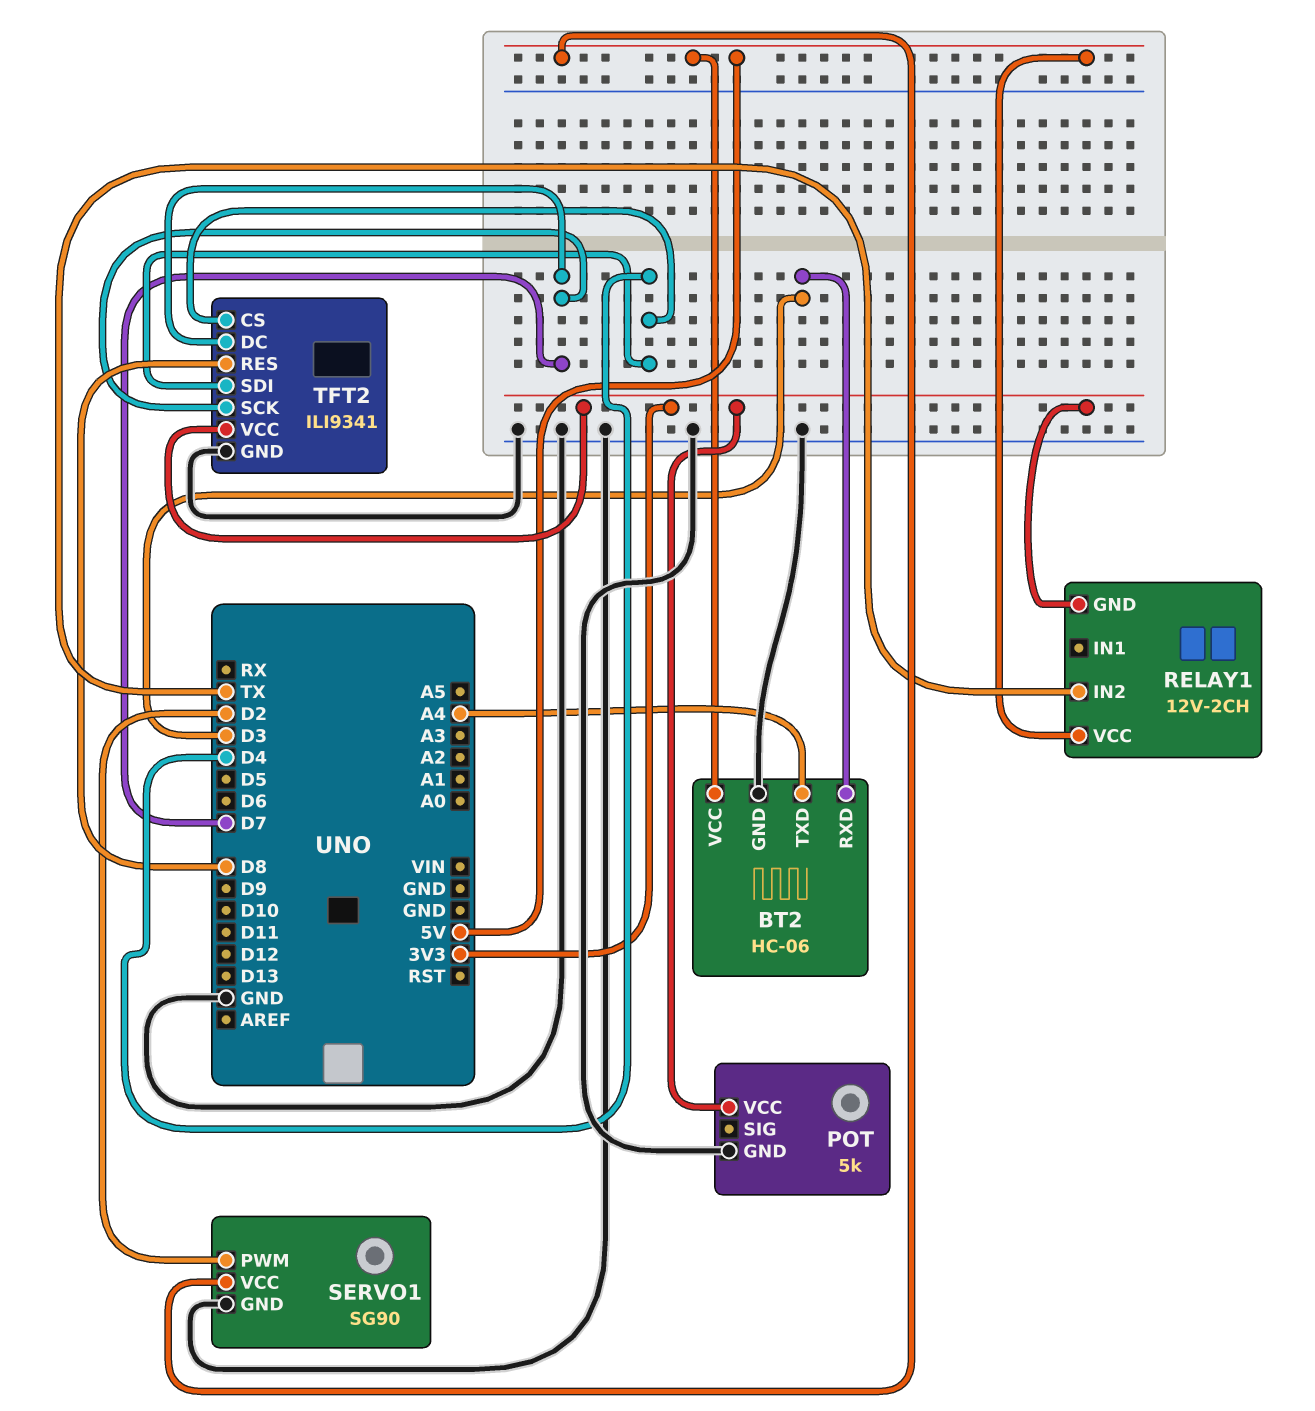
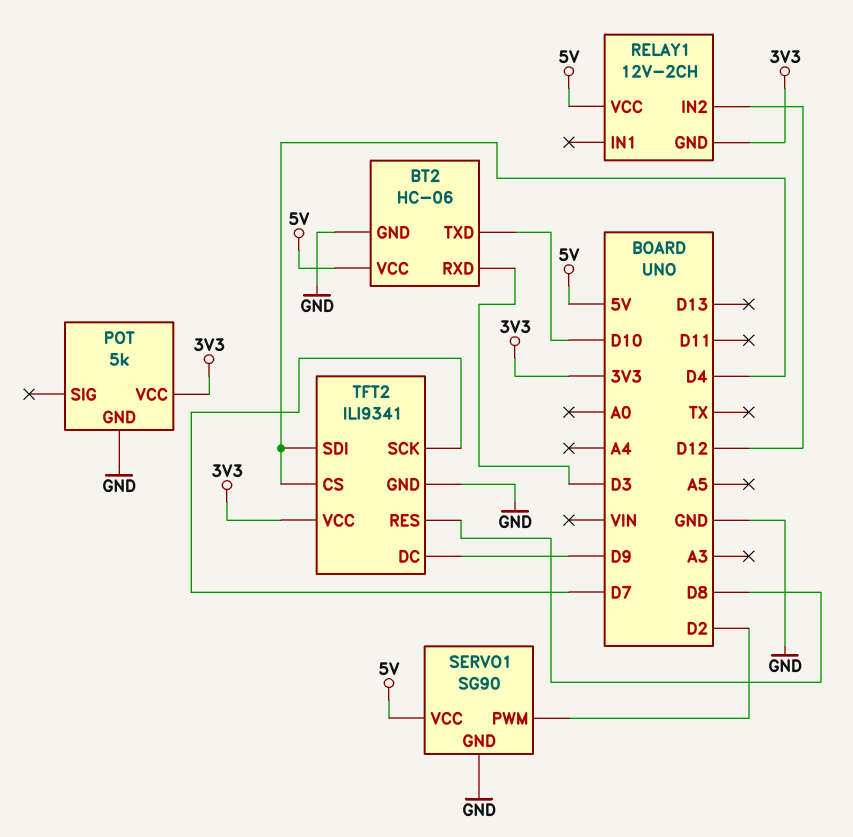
BT2 pin TXD: A4 -> D10
RELAY1 pin IN2: TX -> D12
TFT2 pin DC: D7 -> D9

